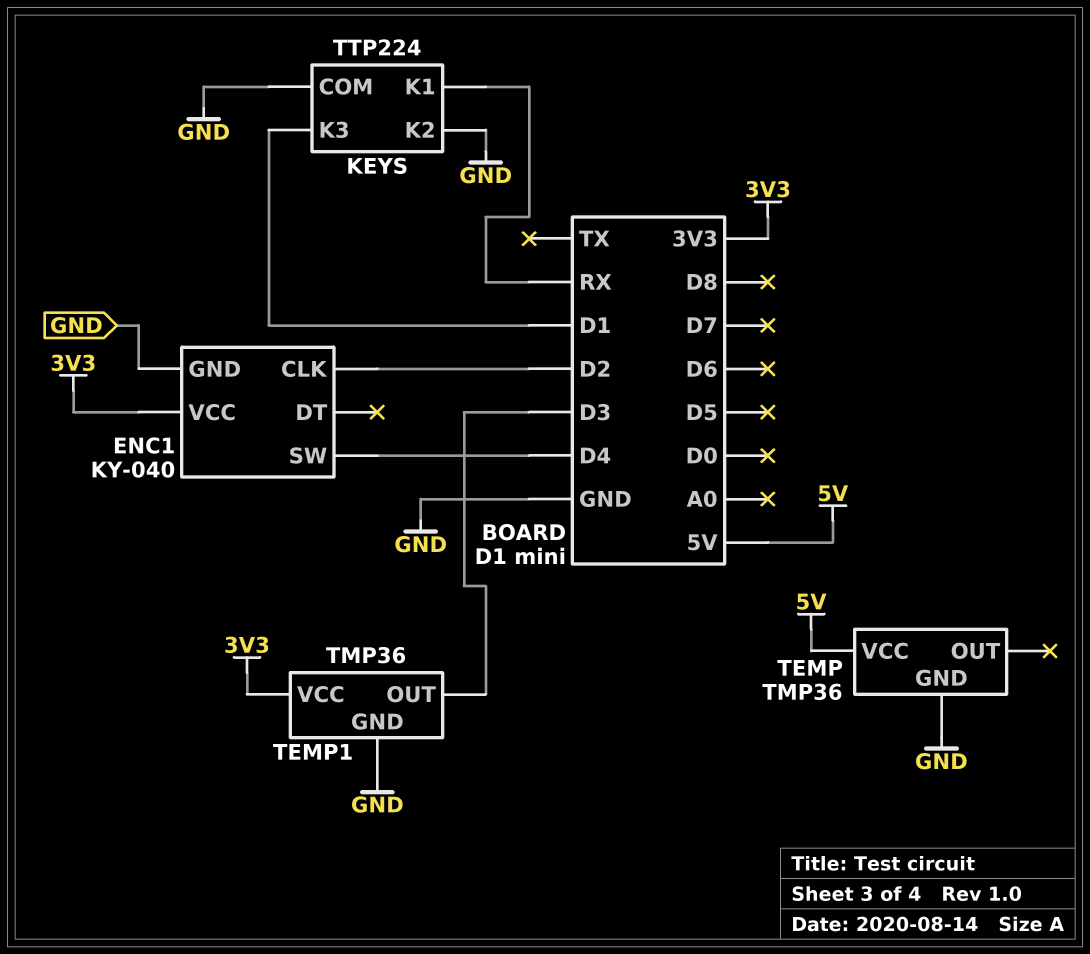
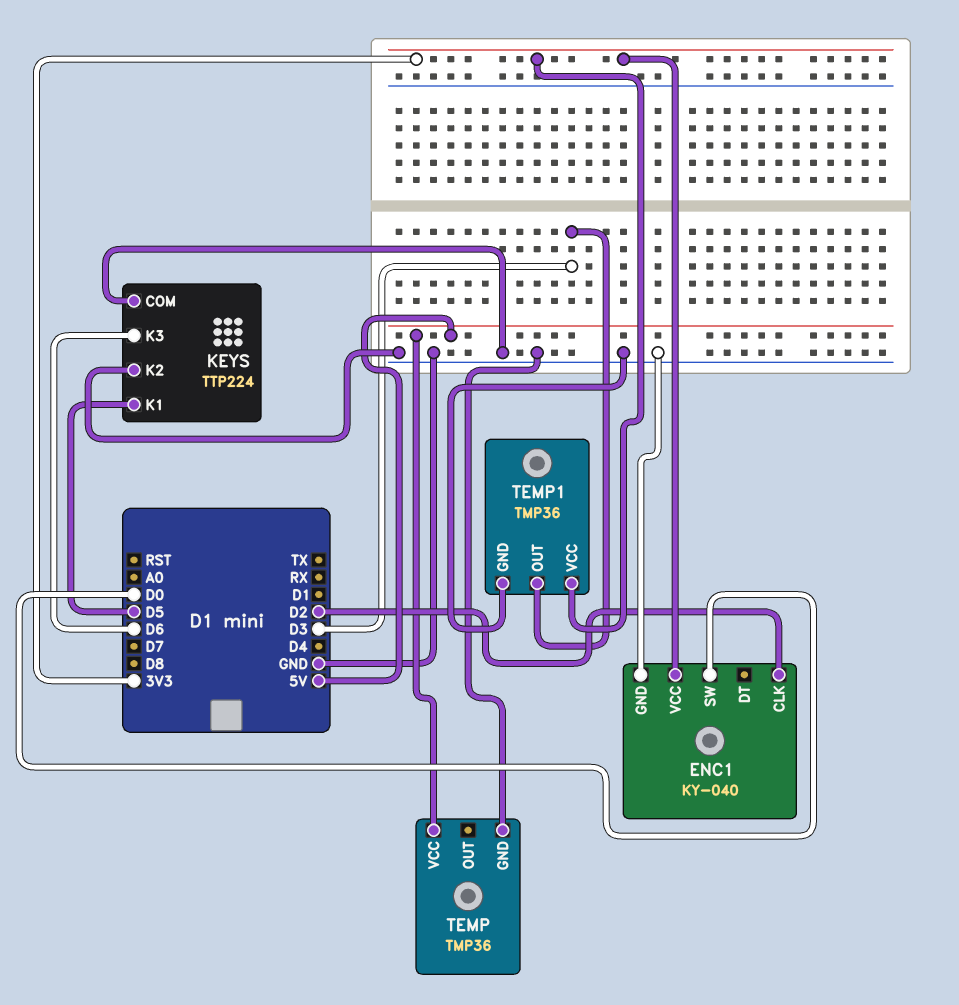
ENC1 pin SW: D4 -> D0
KEYS pin K1: RX -> D5
KEYS pin K3: D1 -> D6

